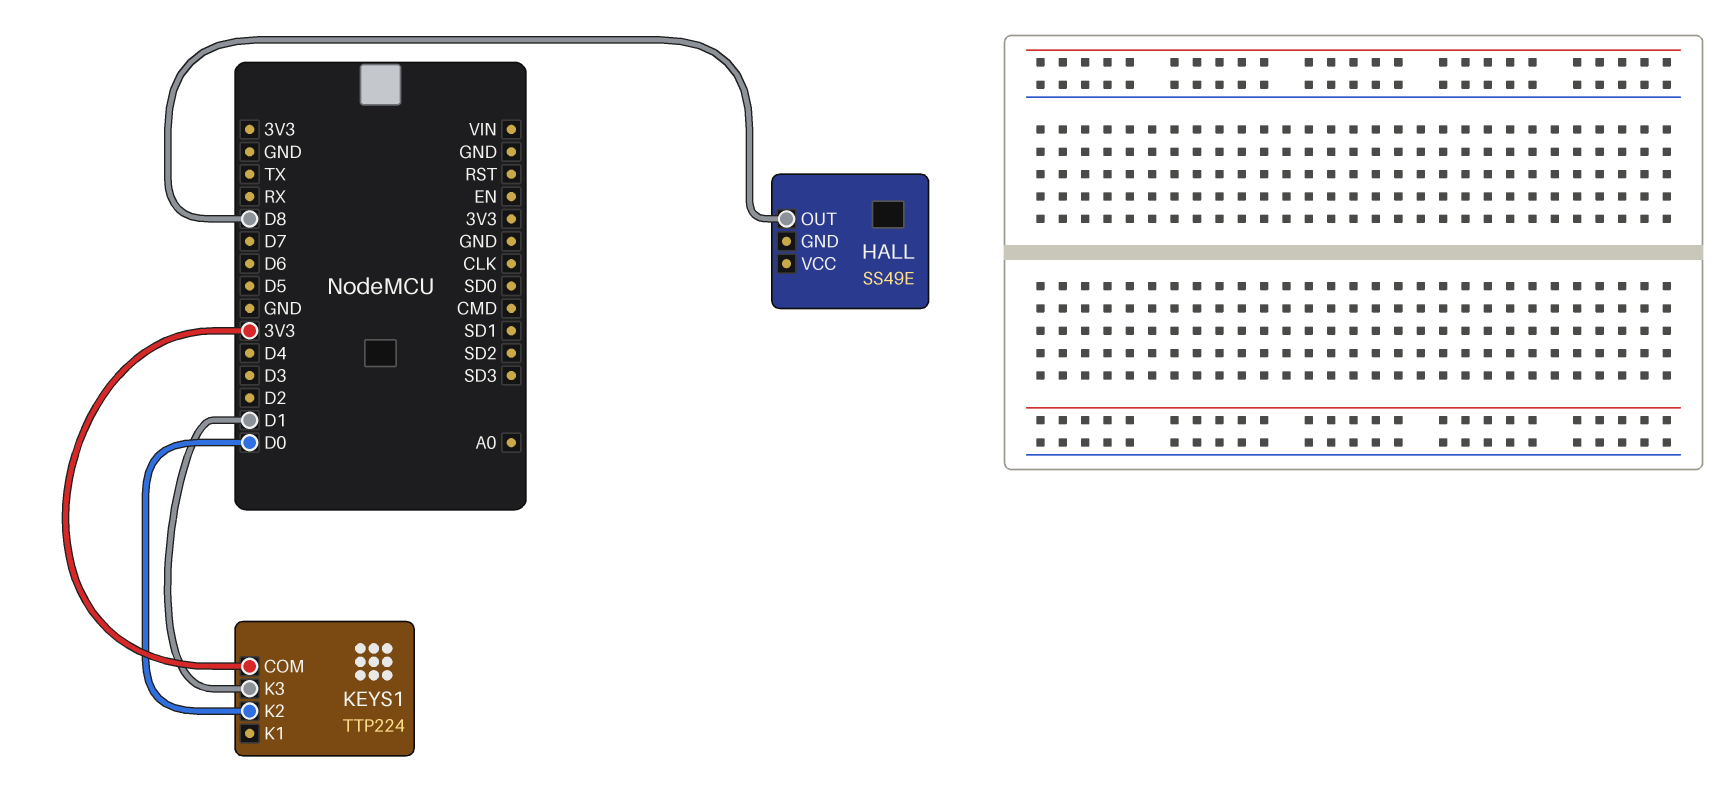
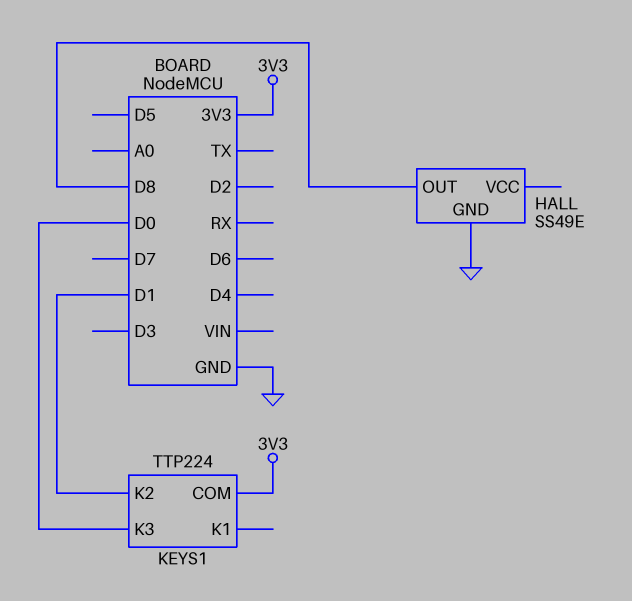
HALL pin GND: none -> GND
KEYS1 pin K2: D0 -> D1
KEYS1 pin K3: D1 -> D0

